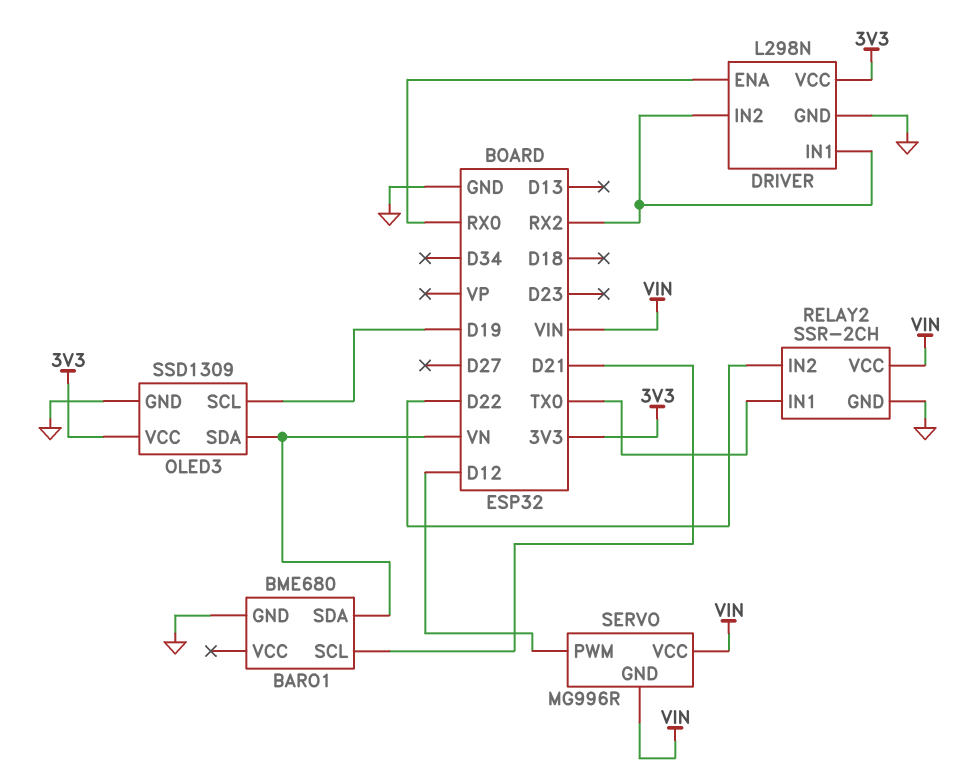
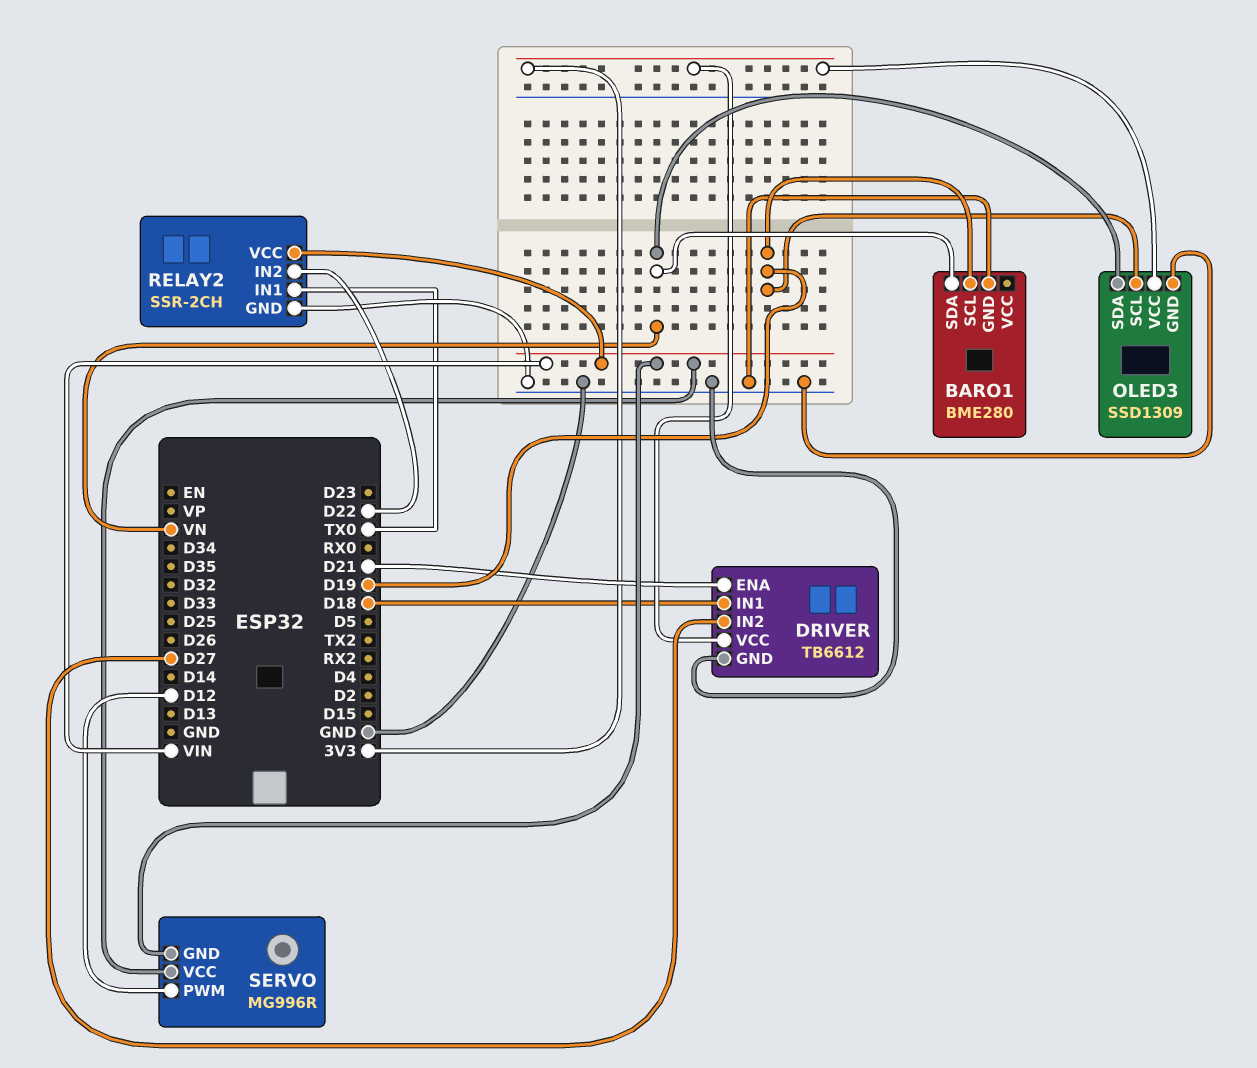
BARO1: BME680 -> BME280
BARO1 pin SCL: D21 -> D19
DRIVER: L298N -> TB6612
DRIVER pin ENA: RX0 -> D21
DRIVER pin IN1: RX2 -> D18
DRIVER pin IN2: RX2 -> D27

